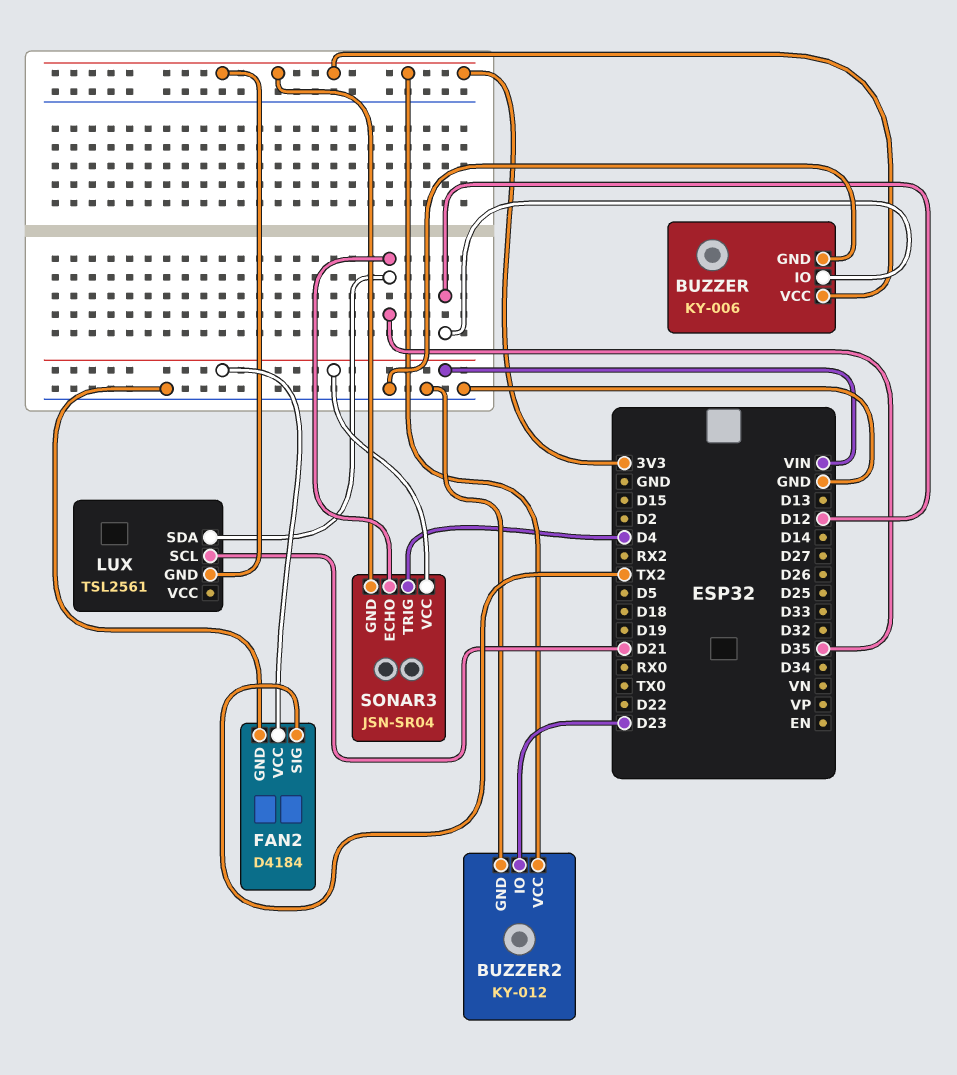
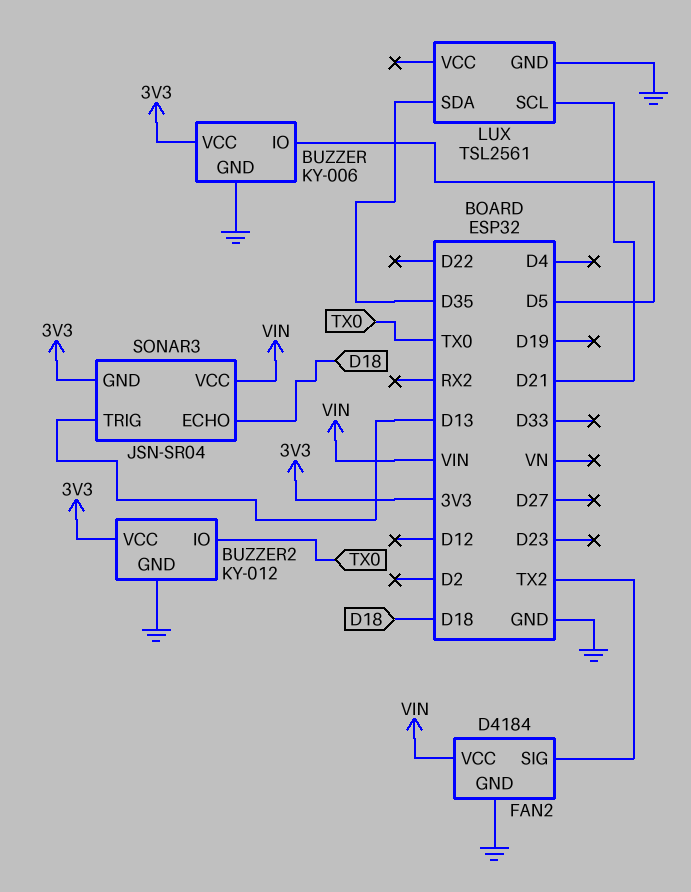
BUZZER pin IO: D12 -> D5
BUZZER2 pin IO: D23 -> TX0
LUX pin GND: 3V3 -> GND
SONAR3 pin ECHO: D35 -> D18
SONAR3 pin TRIG: D4 -> D13

